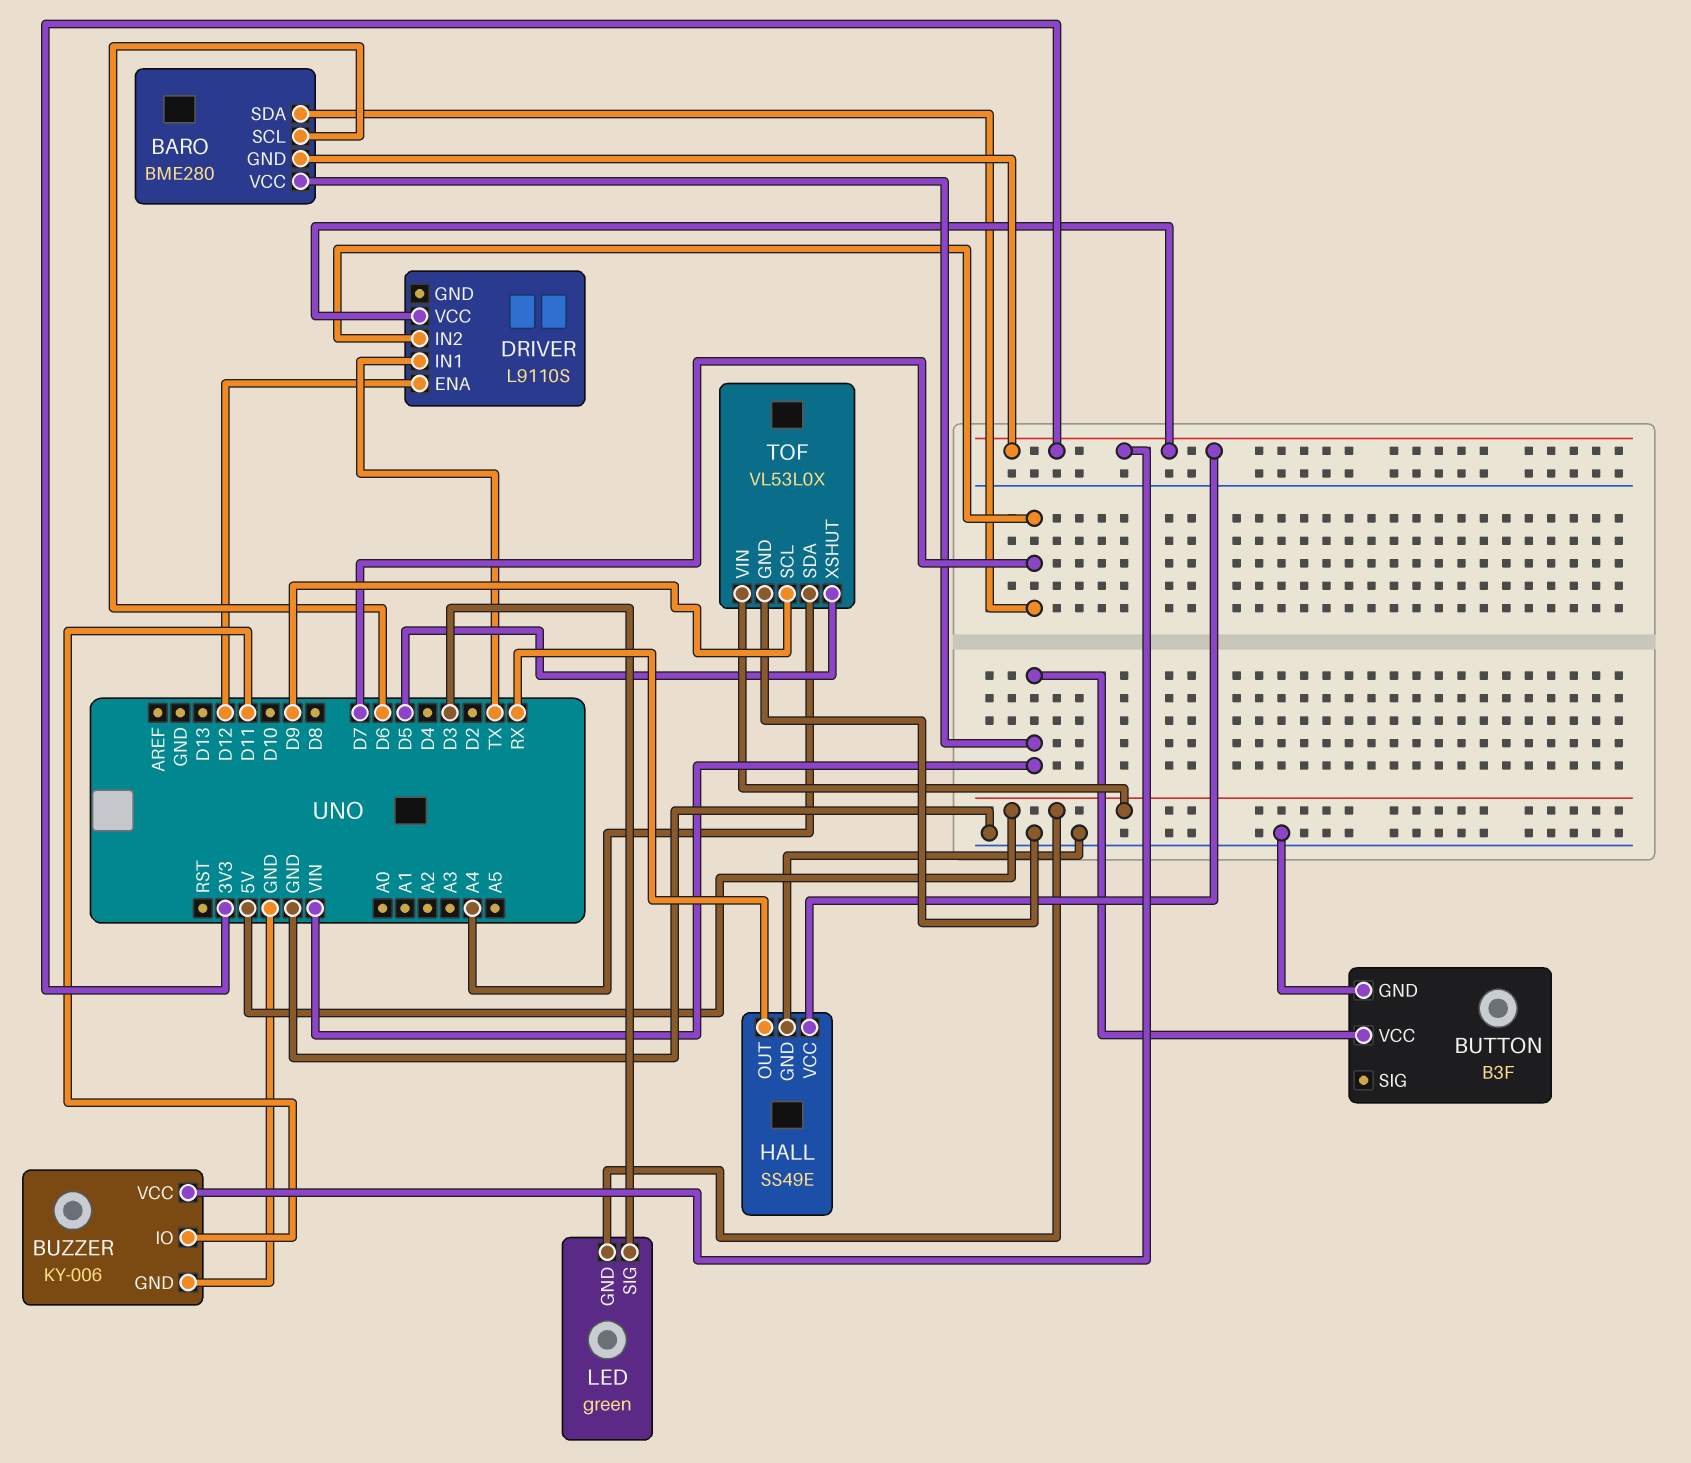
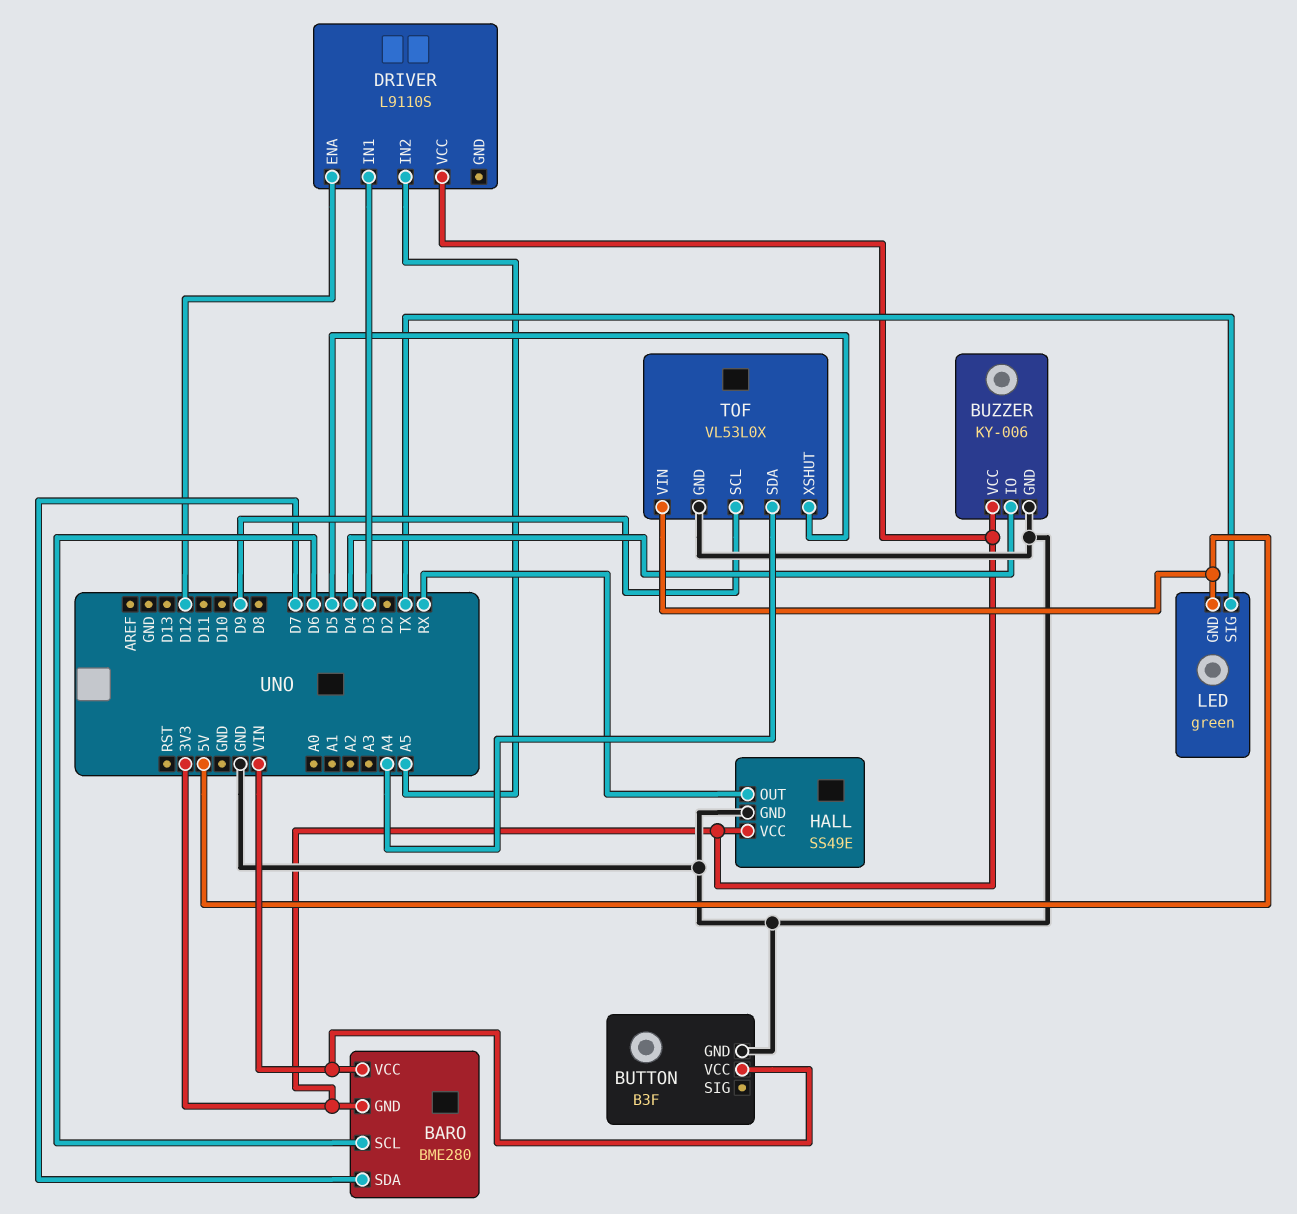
BUZZER pin IO: D11 -> D4
DRIVER pin IN1: TX -> D3
DRIVER pin IN2: D7 -> A5
LED pin SIG: D3 -> TX

